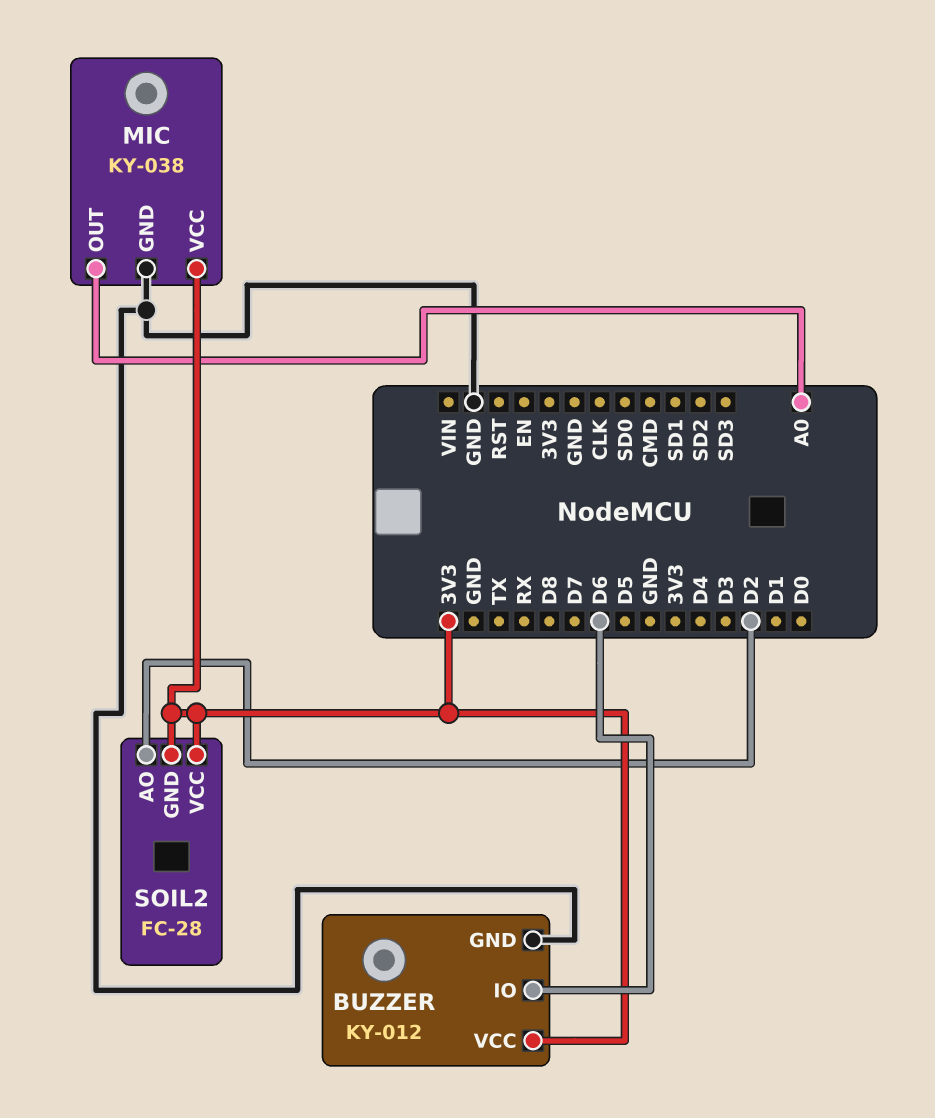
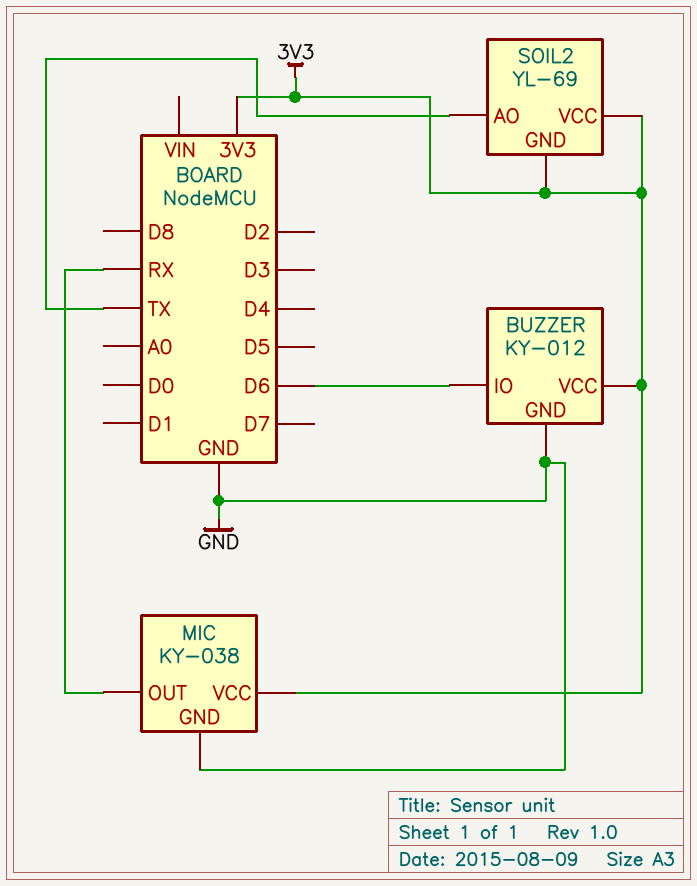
MIC pin OUT: A0 -> RX
SOIL2: FC-28 -> YL-69
SOIL2 pin AO: D2 -> TX

